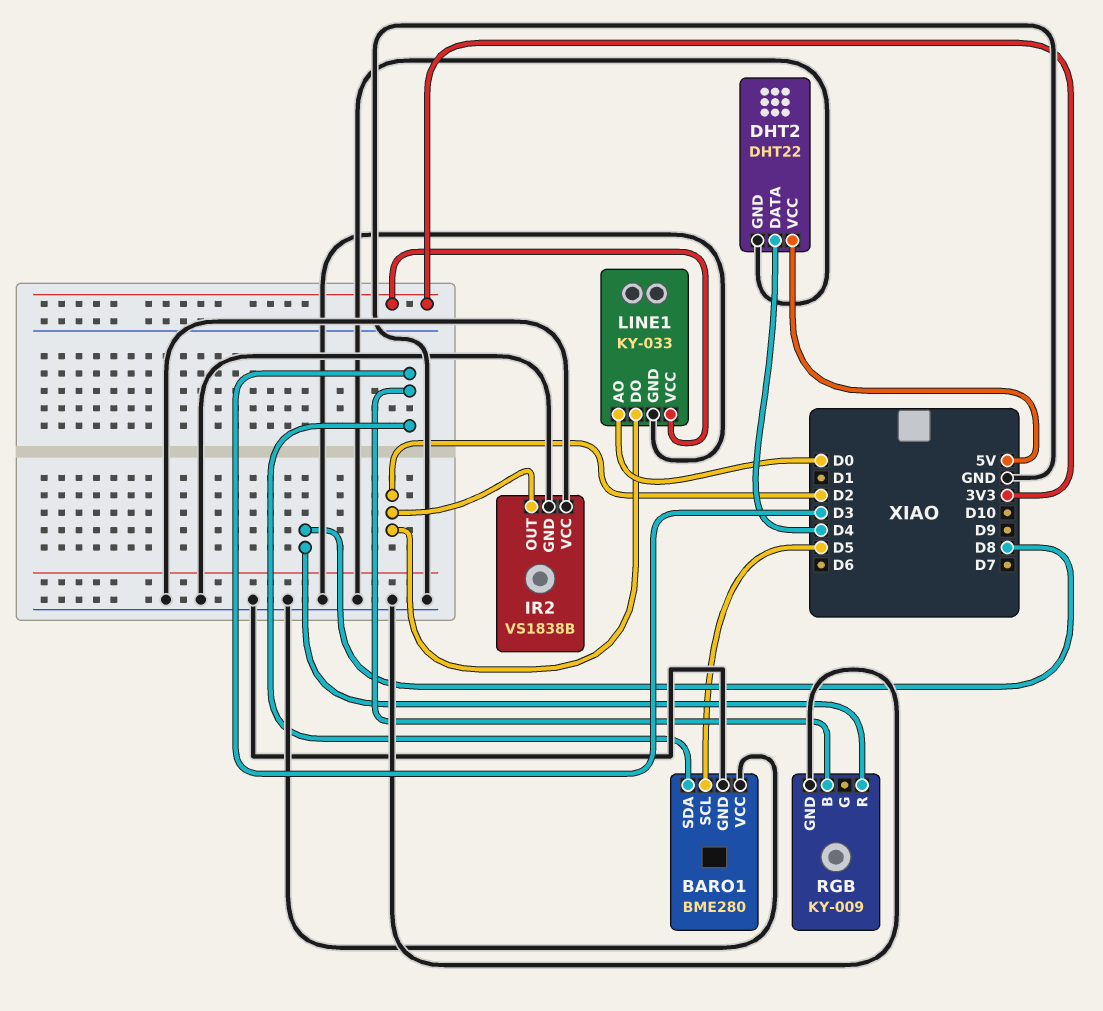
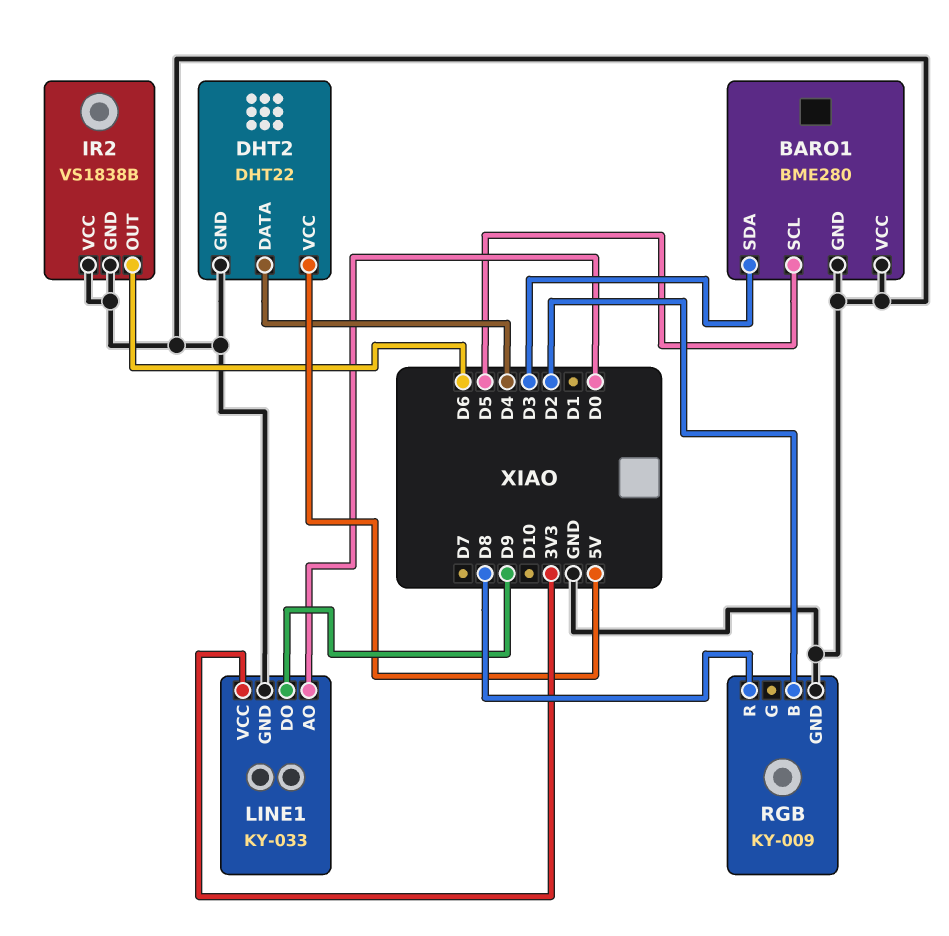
IR2 pin OUT: D2 -> D6
LINE1 pin DO: D2 -> D9
RGB pin B: D3 -> D2

